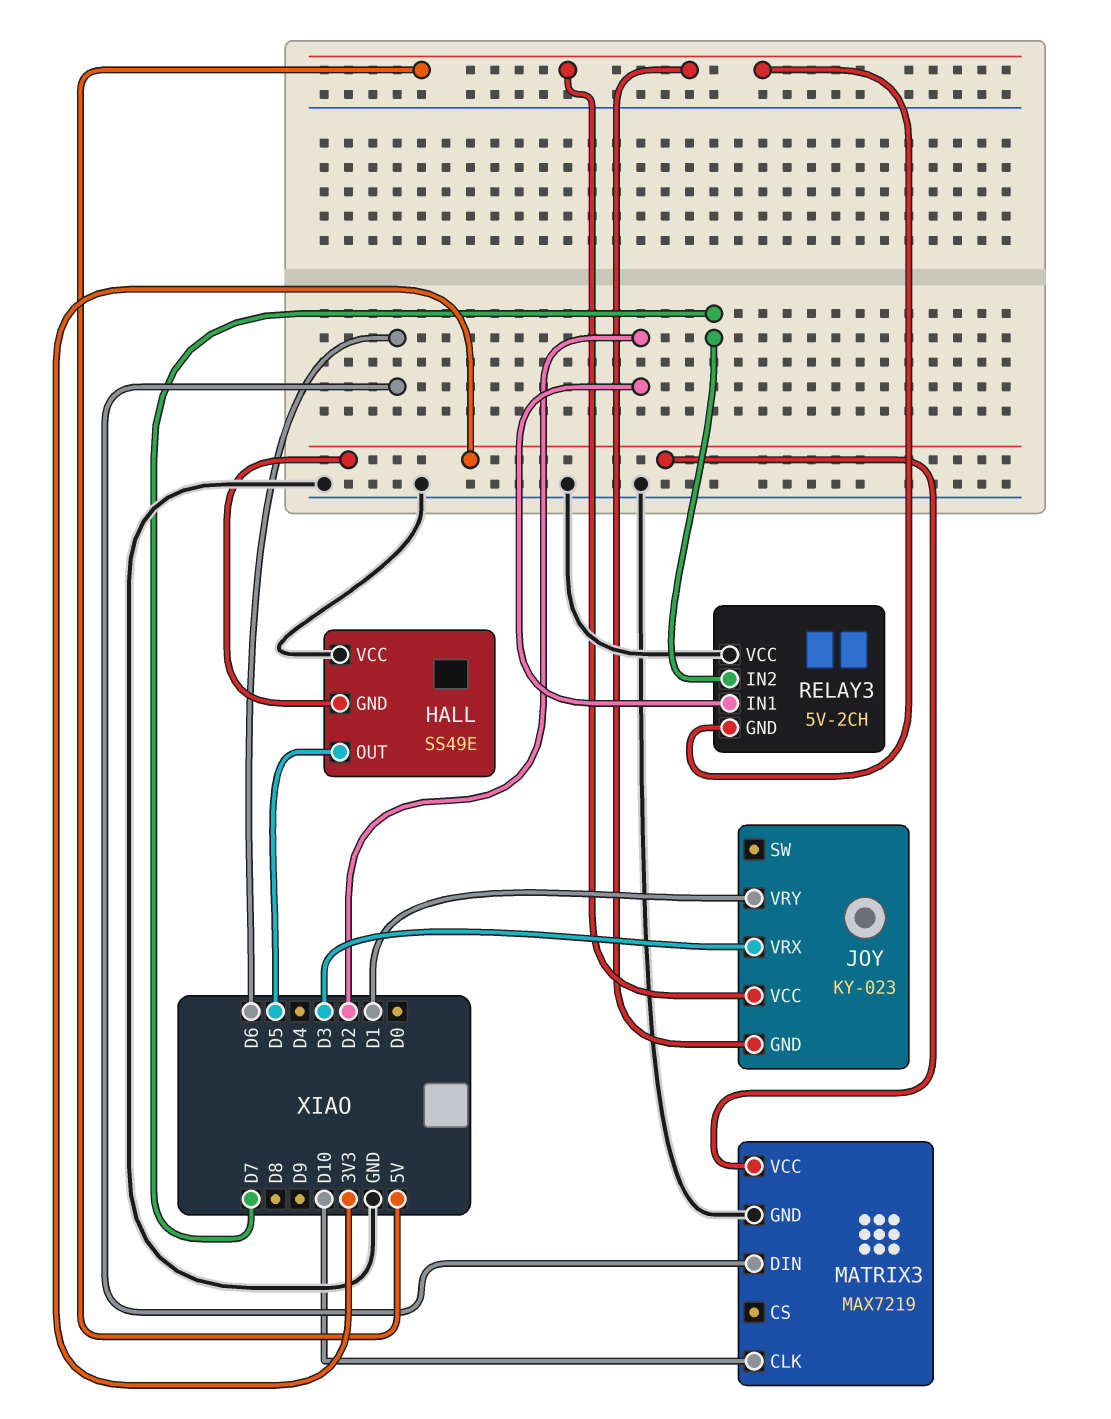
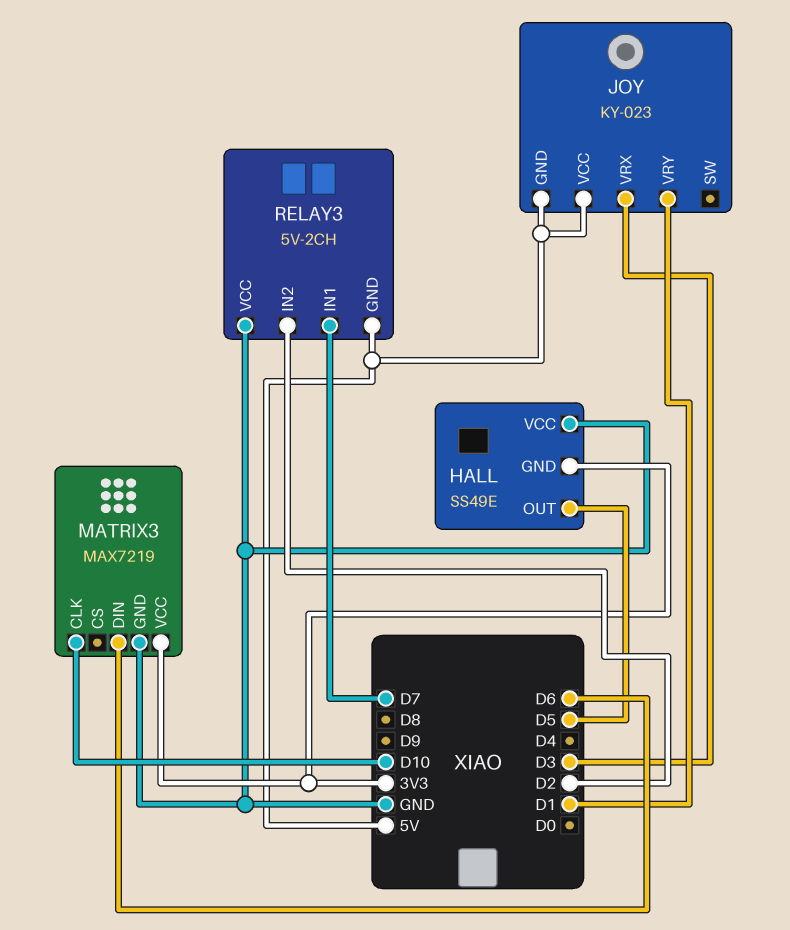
RELAY3 pin IN1: D2 -> D7
RELAY3 pin IN2: D7 -> D2

